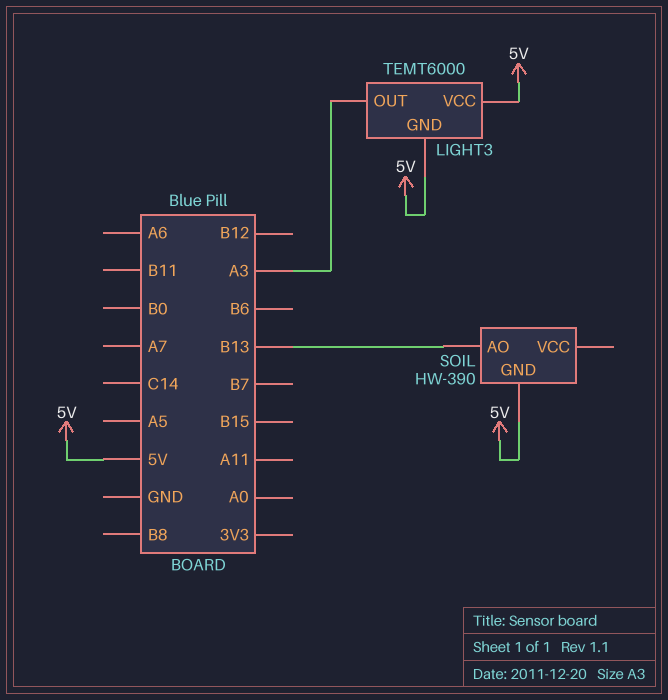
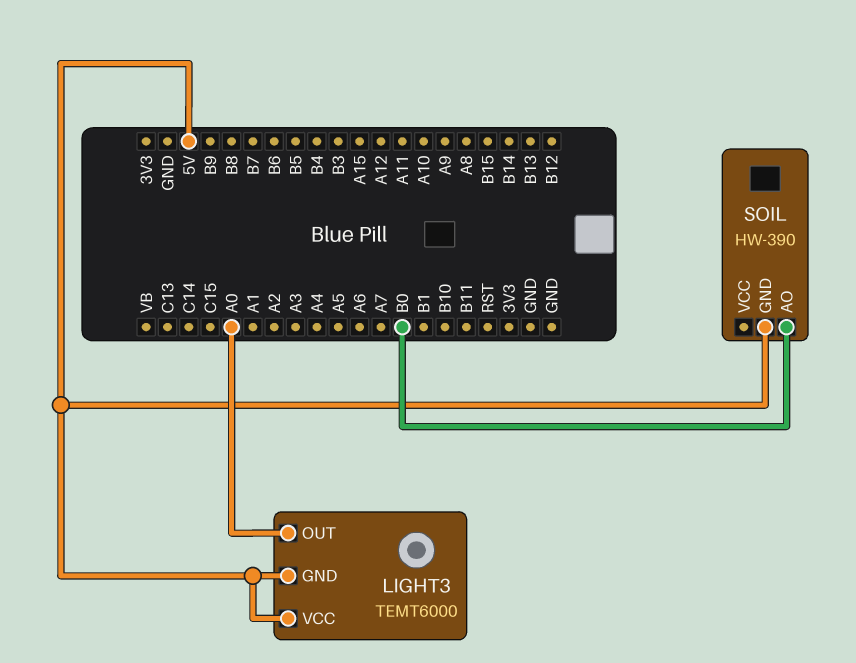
LIGHT3 pin OUT: A3 -> A0
SOIL pin AO: B13 -> B0

